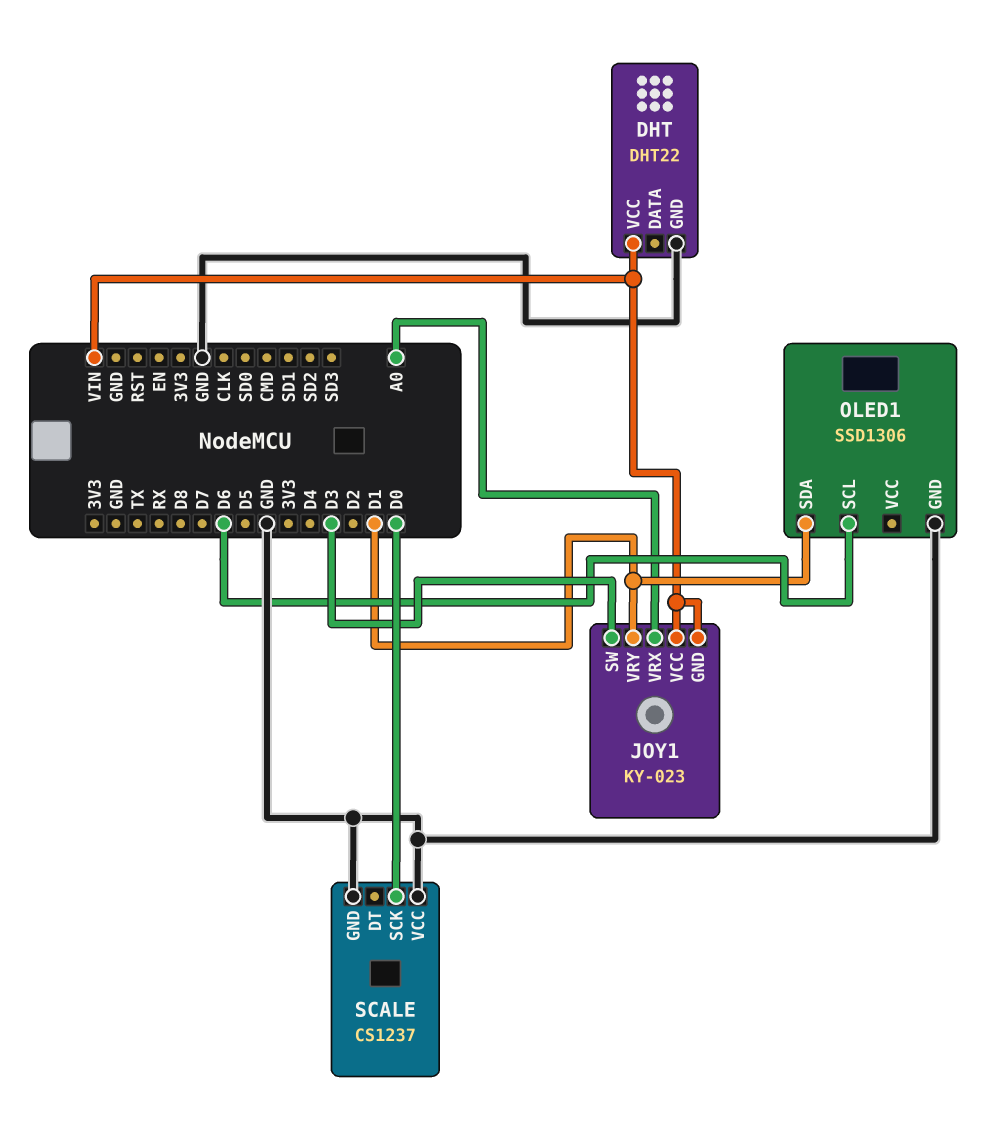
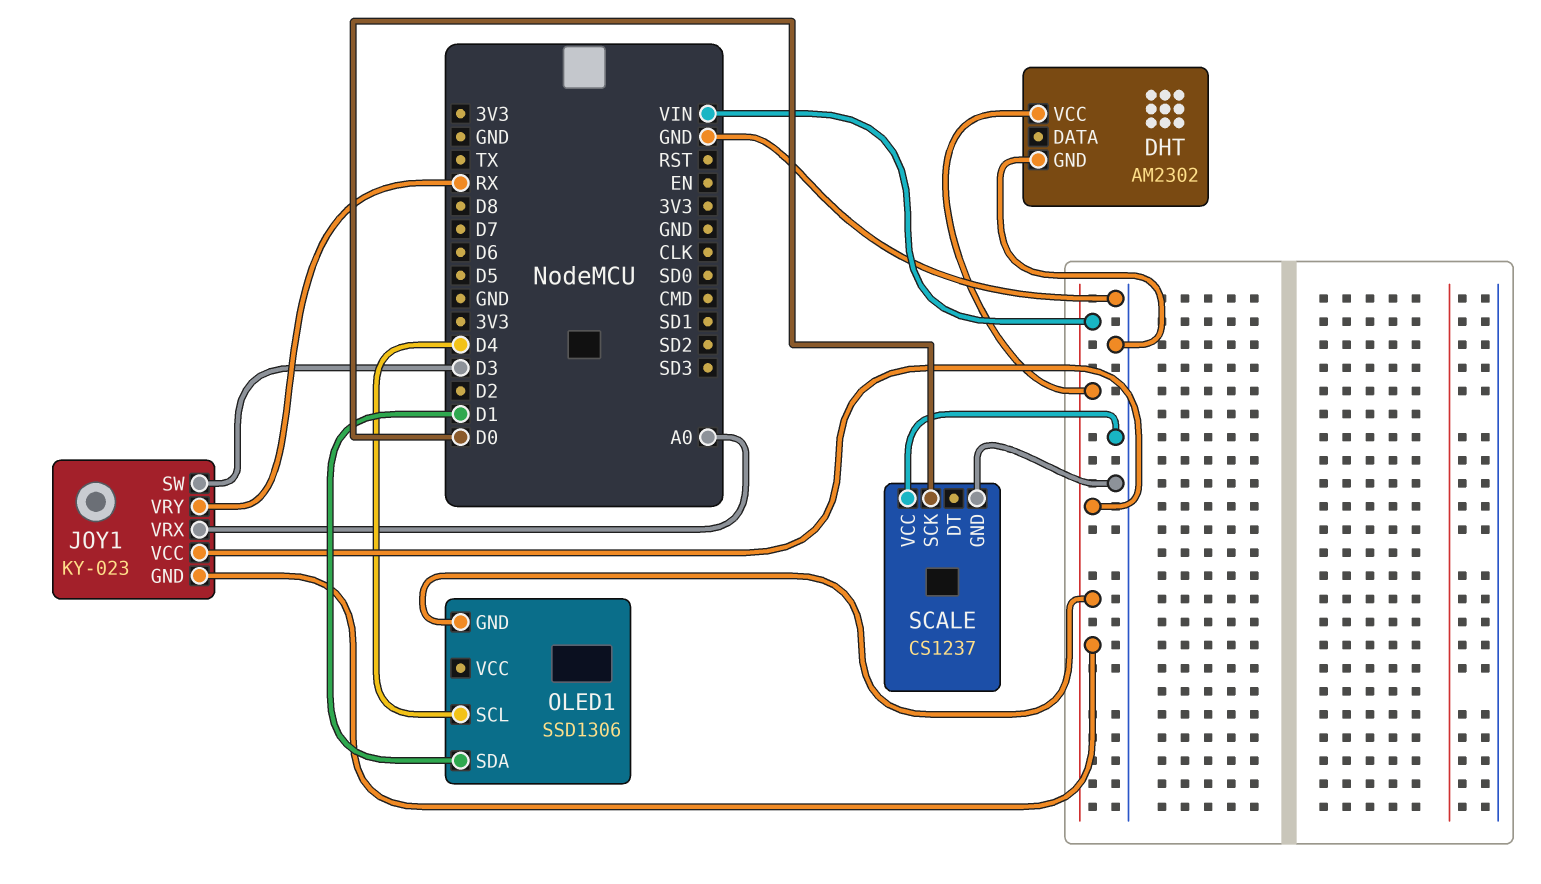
DHT: DHT22 -> AM2302
JOY1 pin VRY: D1 -> RX
OLED1 pin GND: GND -> VIN
OLED1 pin SCL: D6 -> D4

